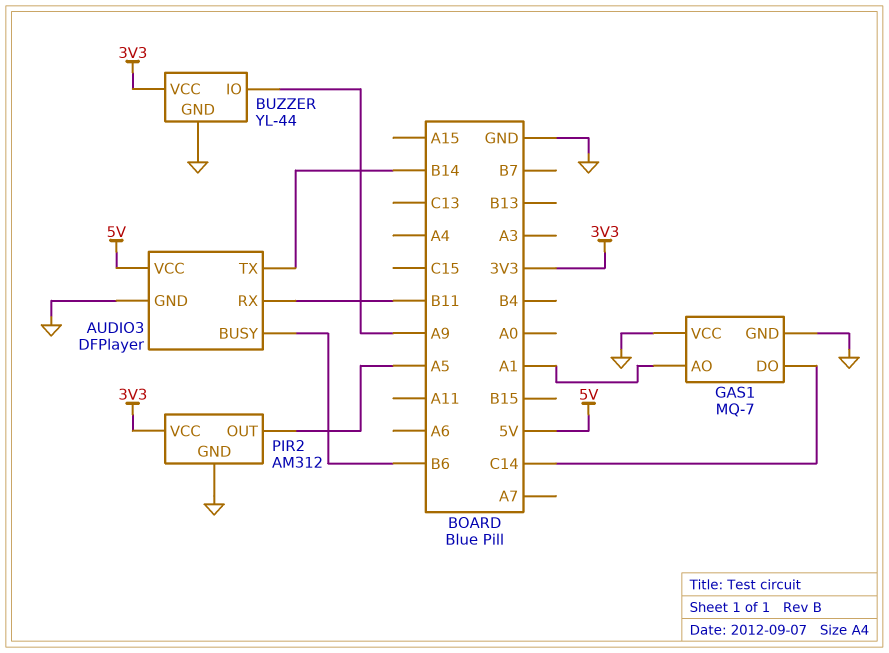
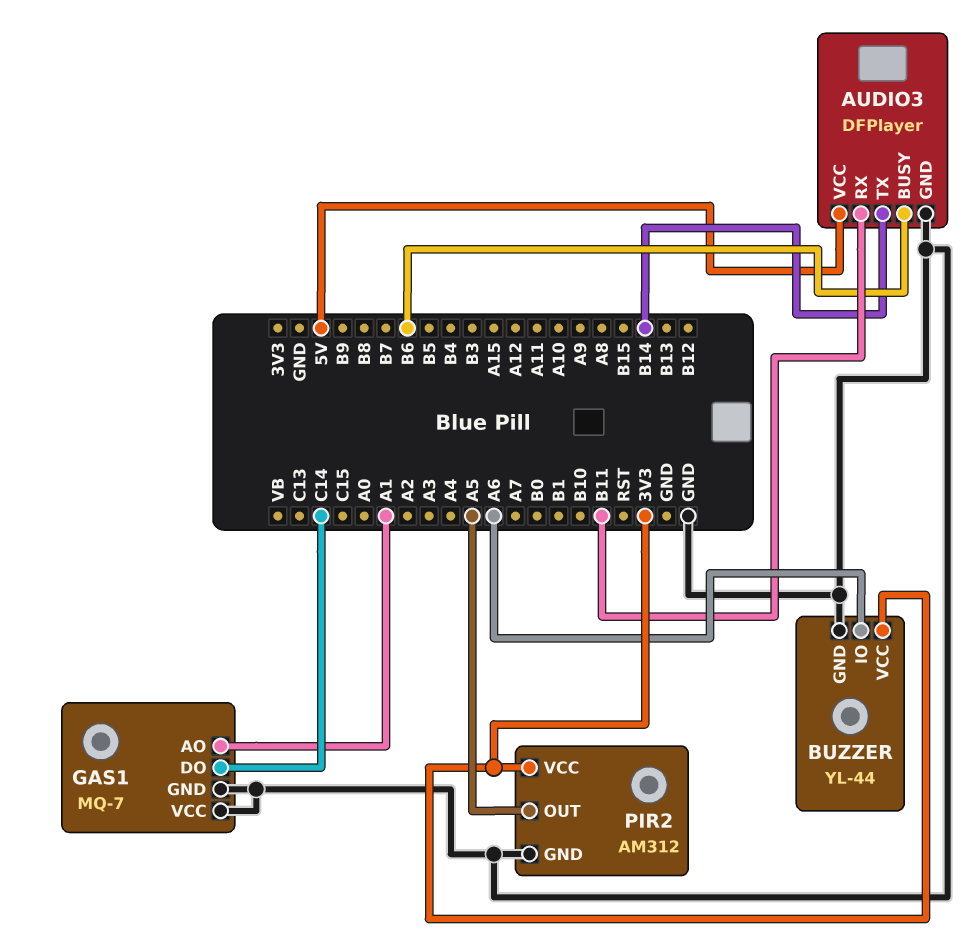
BUZZER pin IO: A9 -> A6

